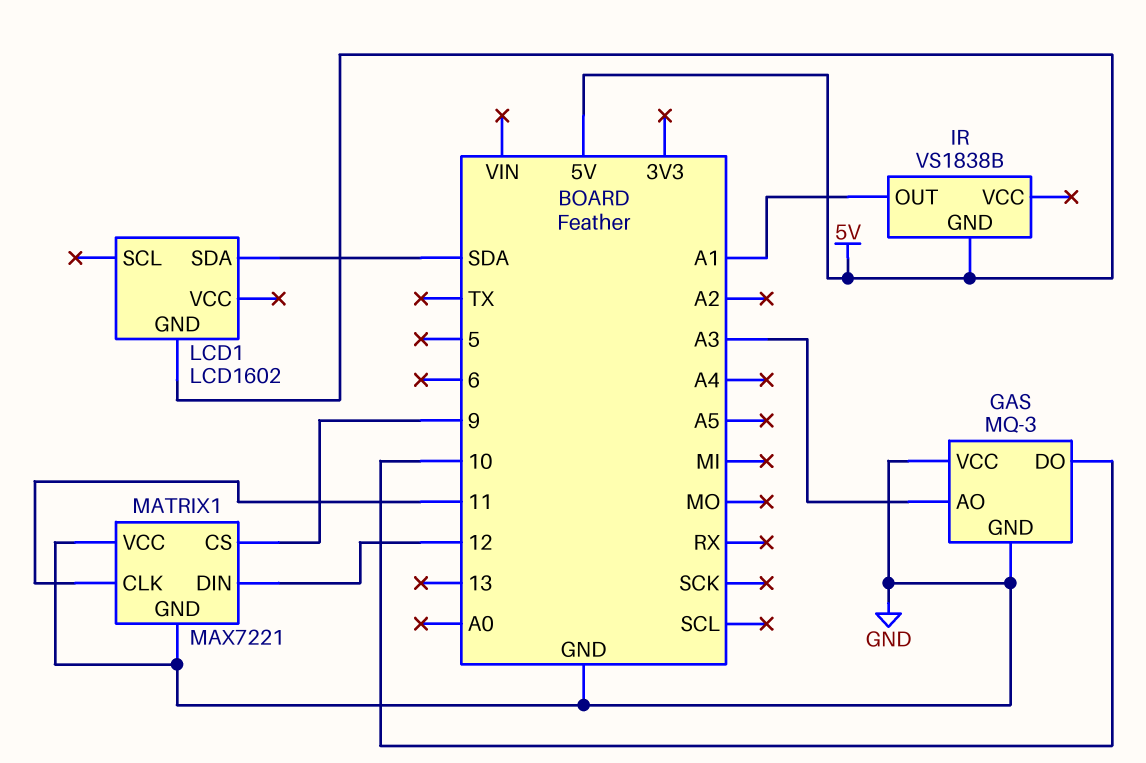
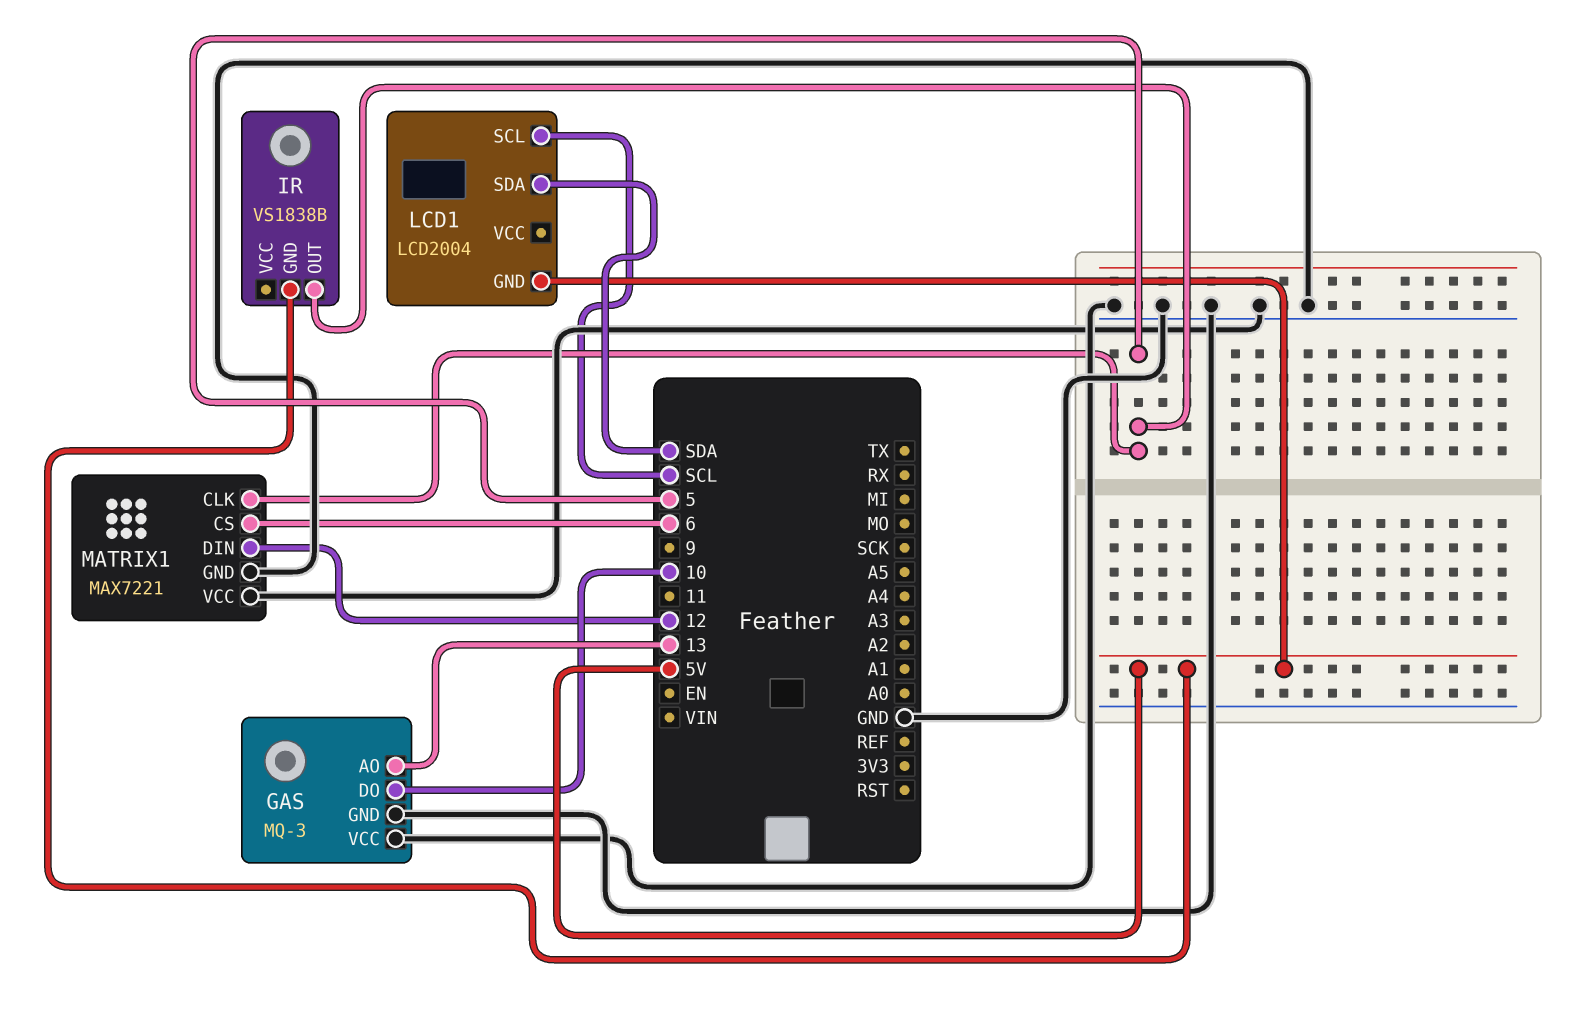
GAS pin AO: A3 -> 13
IR pin OUT: A1 -> 5
LCD1: LCD1602 -> LCD2004
LCD1 pin SCL: none -> SCL
MATRIX1 pin CLK: 11 -> 5
MATRIX1 pin CS: 9 -> 6

